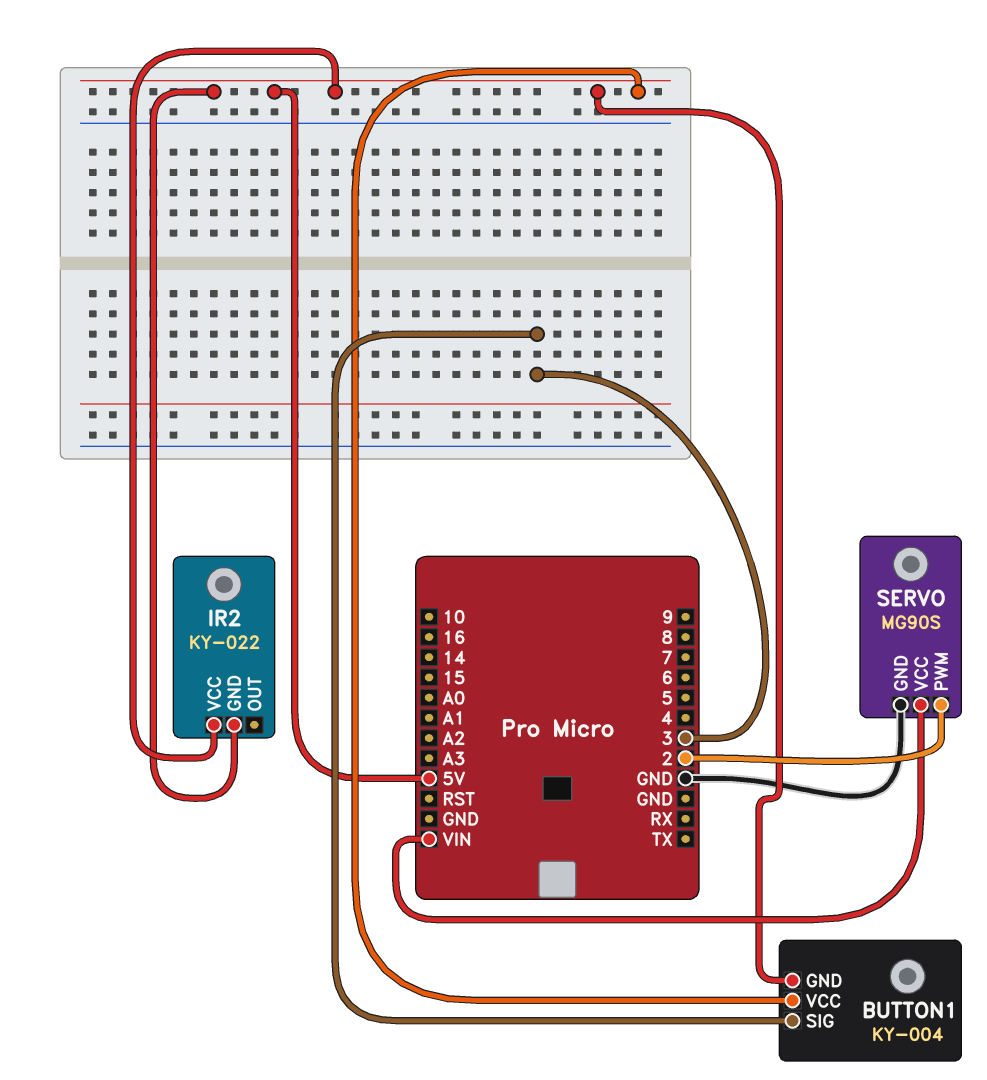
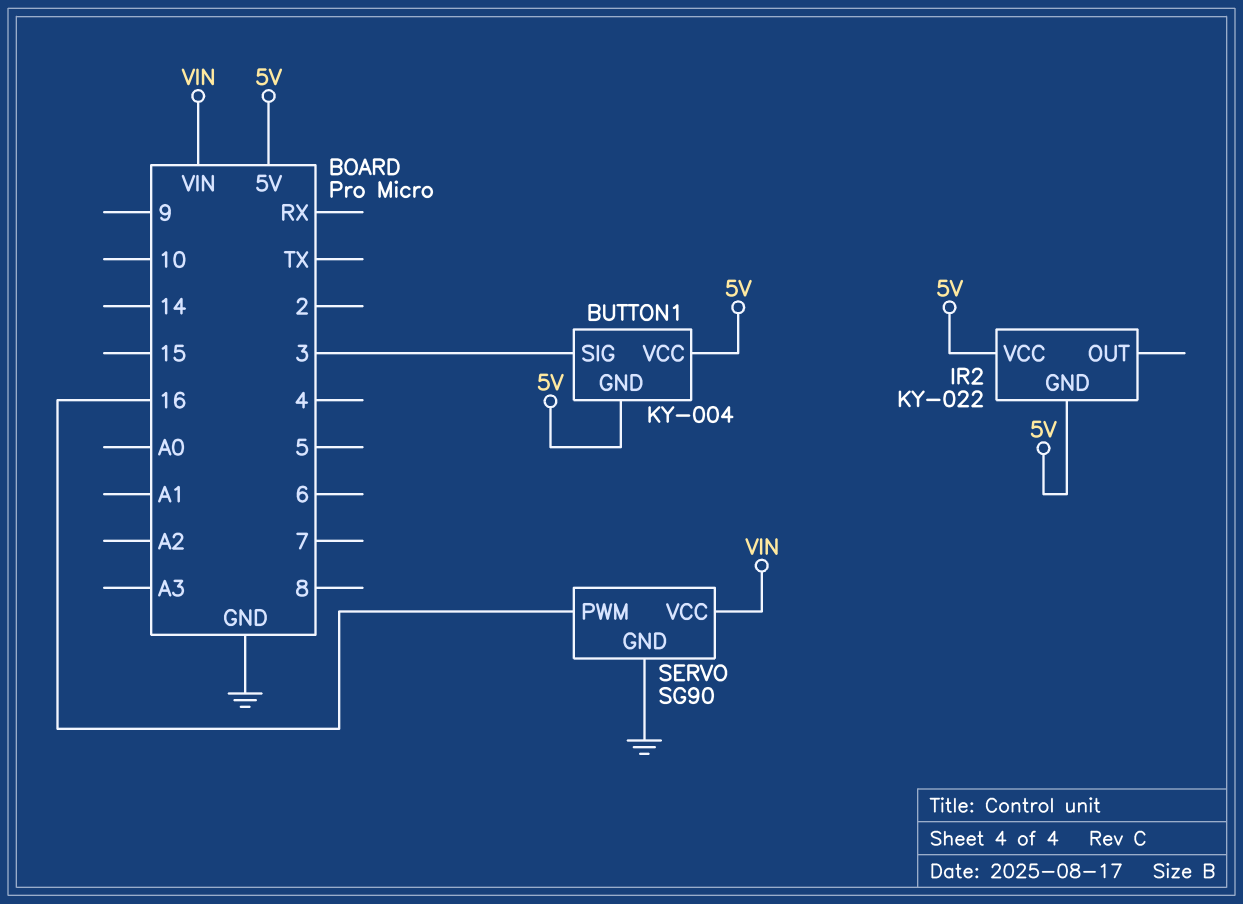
SERVO: MG90S -> SG90
SERVO pin PWM: 2 -> 16

